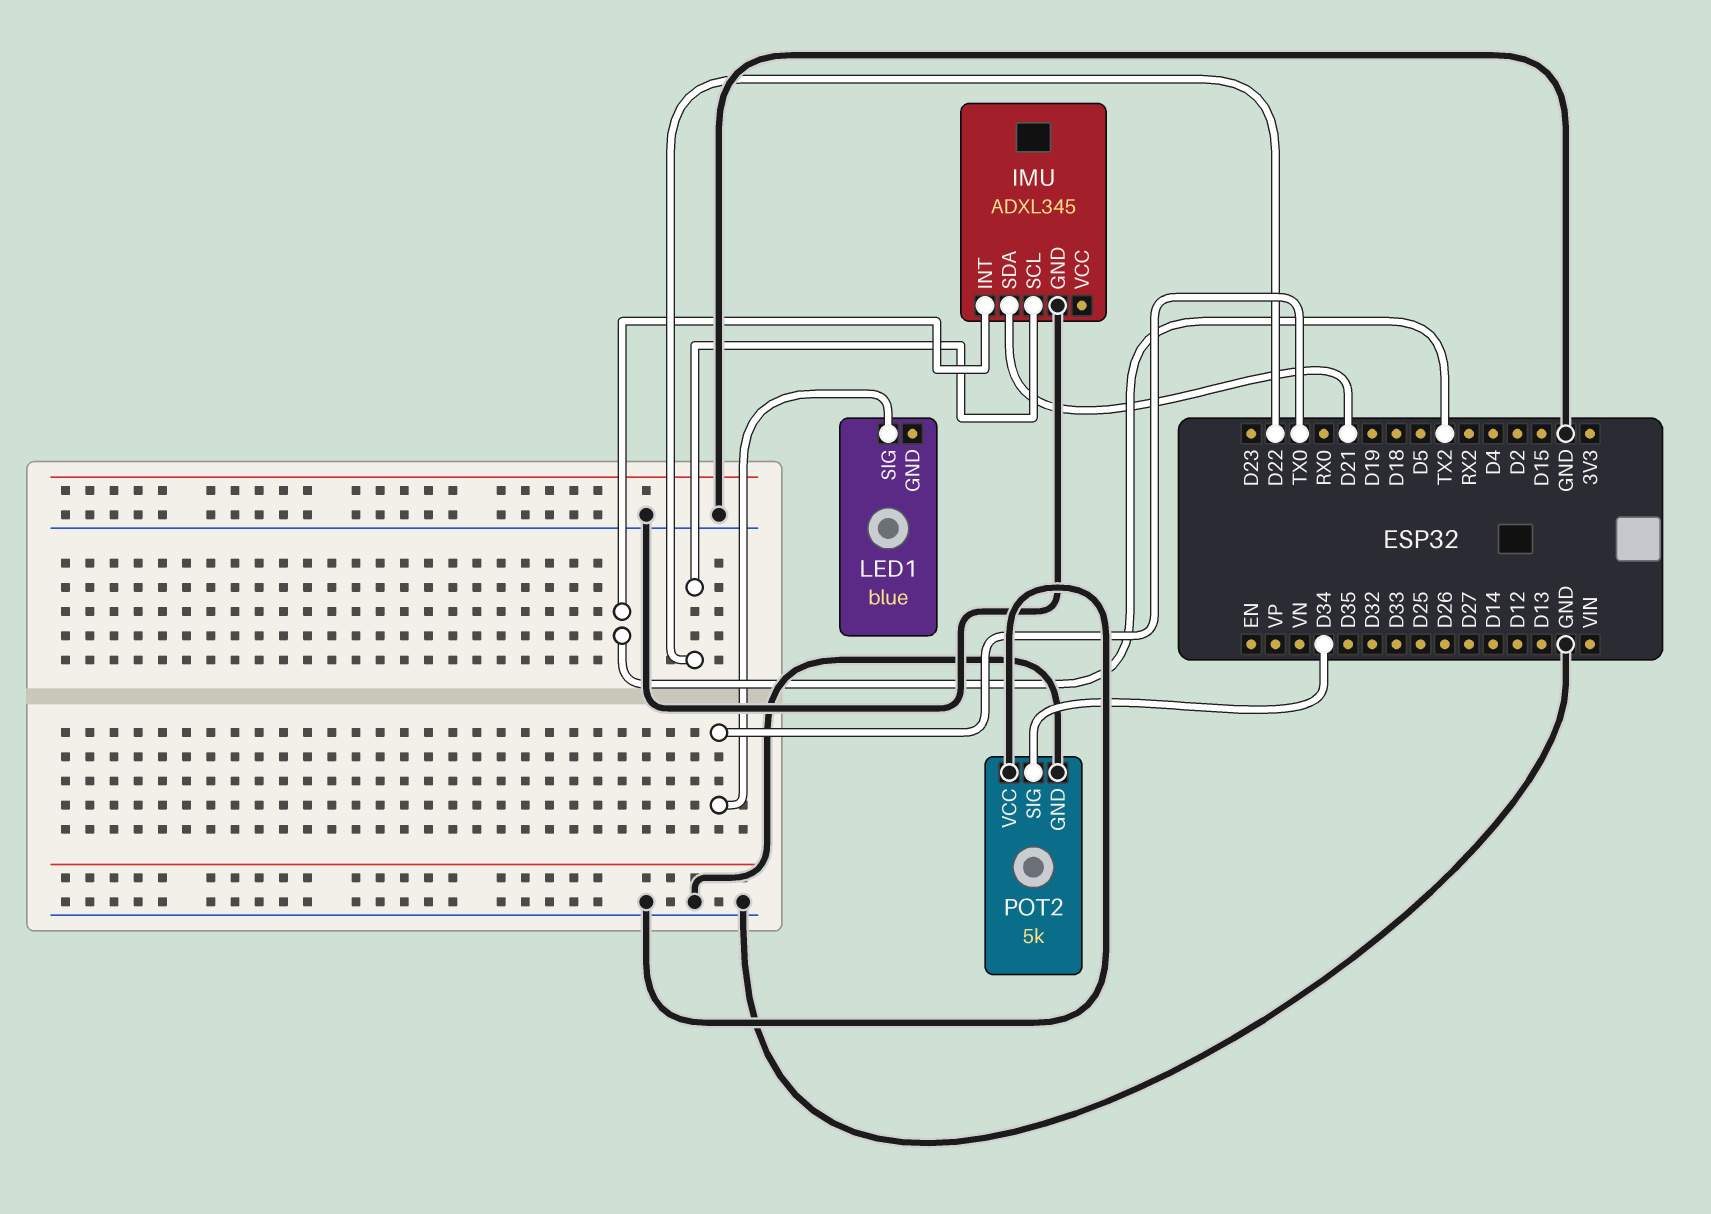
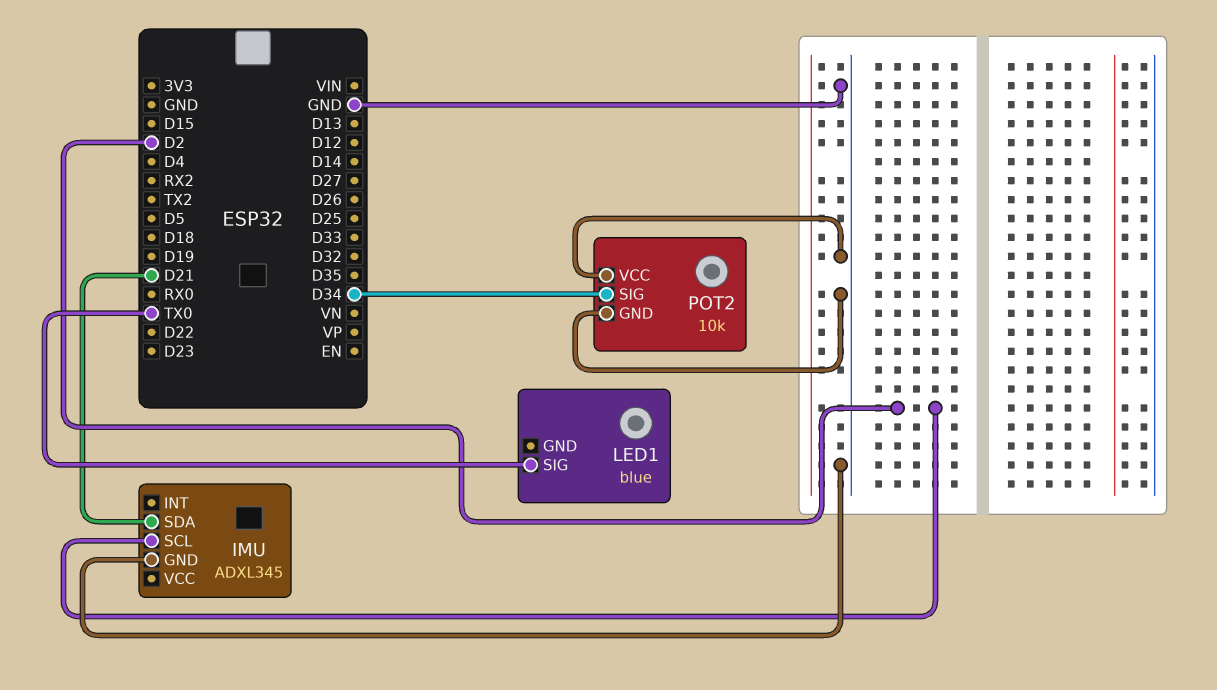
IMU pin INT: TX2 -> none
IMU pin SCL: D22 -> D2
POT2: 5k -> 10k

